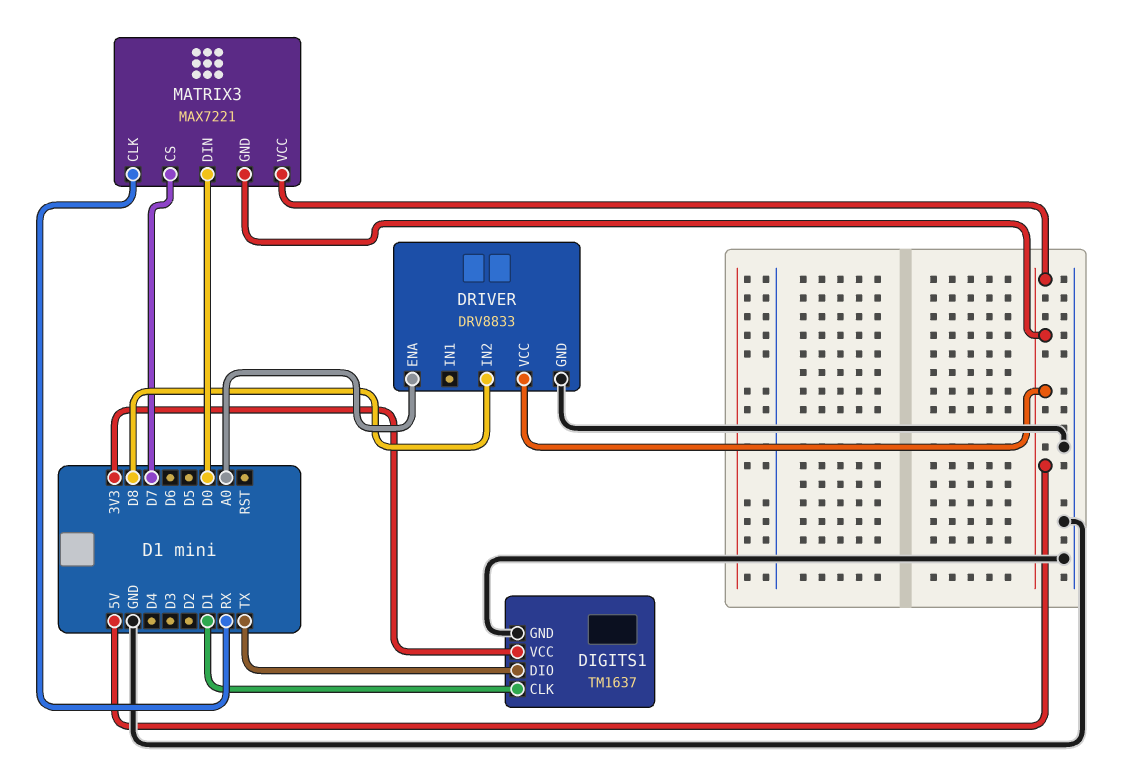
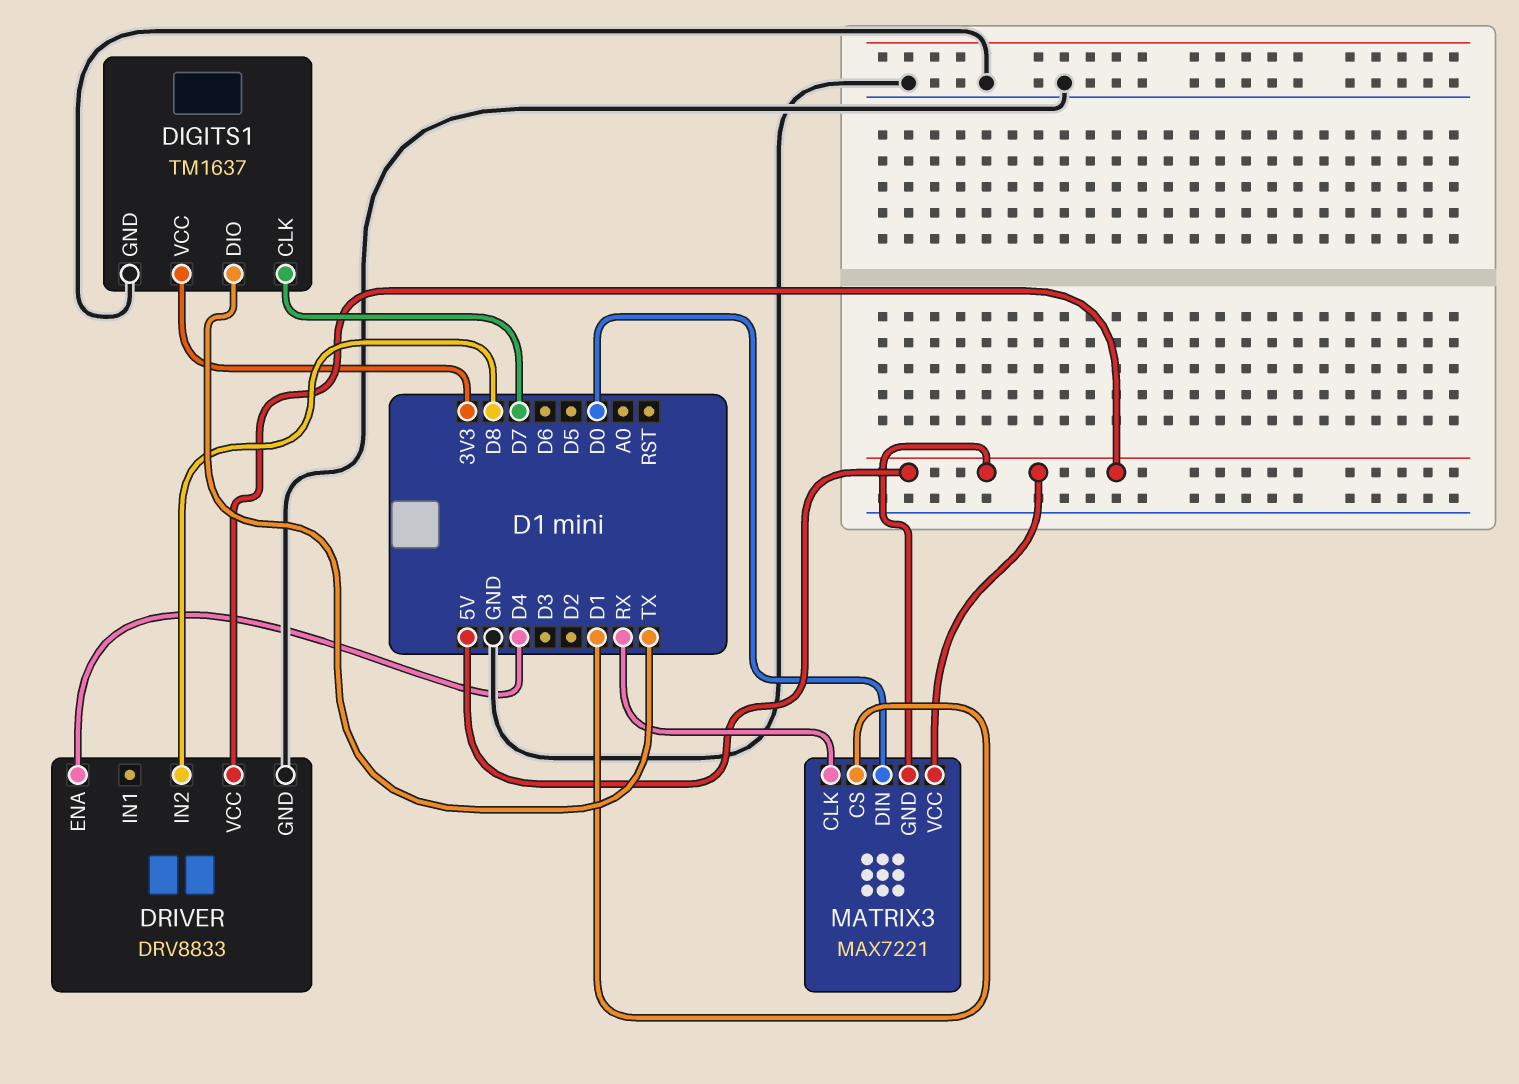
DIGITS1 pin CLK: D1 -> D7
DRIVER pin ENA: A0 -> D4
MATRIX3 pin CS: D7 -> D1

